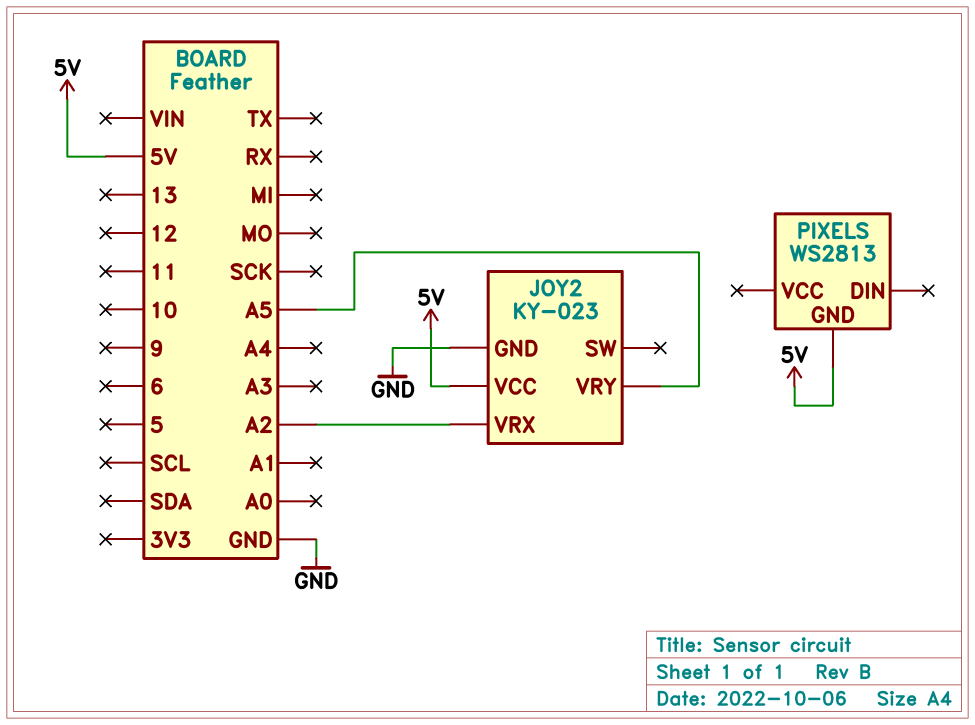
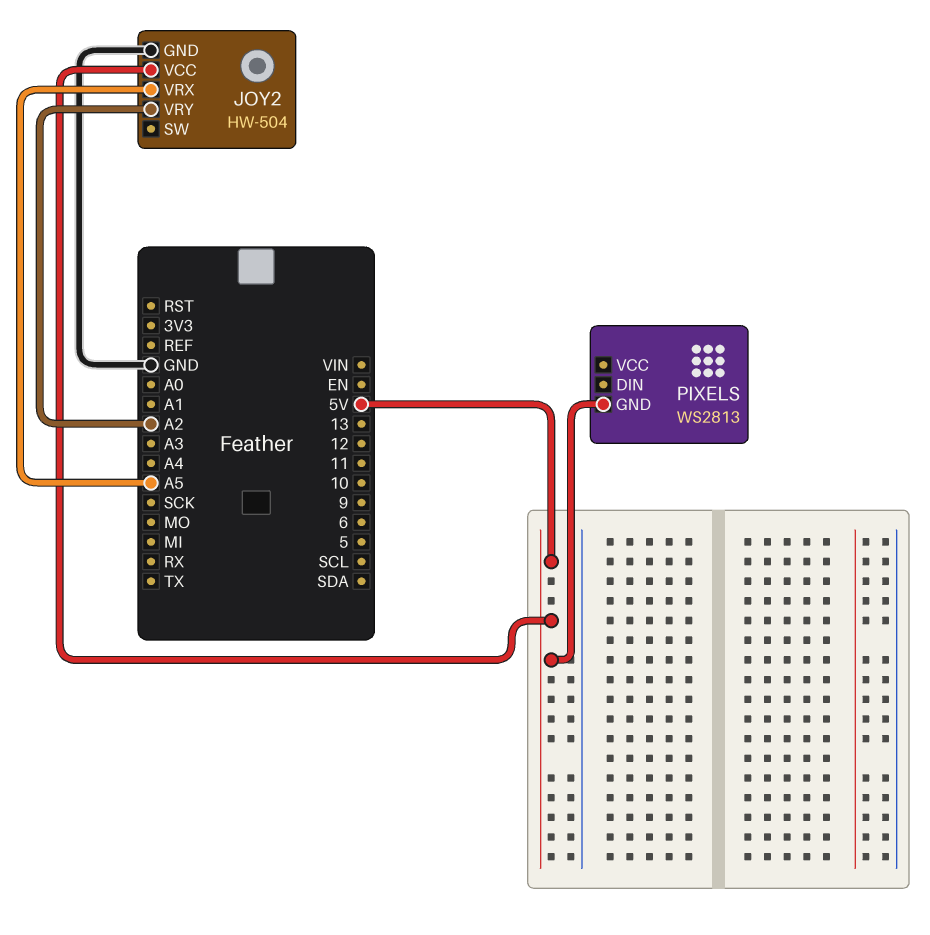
JOY2: KY-023 -> HW-504
JOY2 pin VRX: A2 -> A5
JOY2 pin VRY: A5 -> A2

